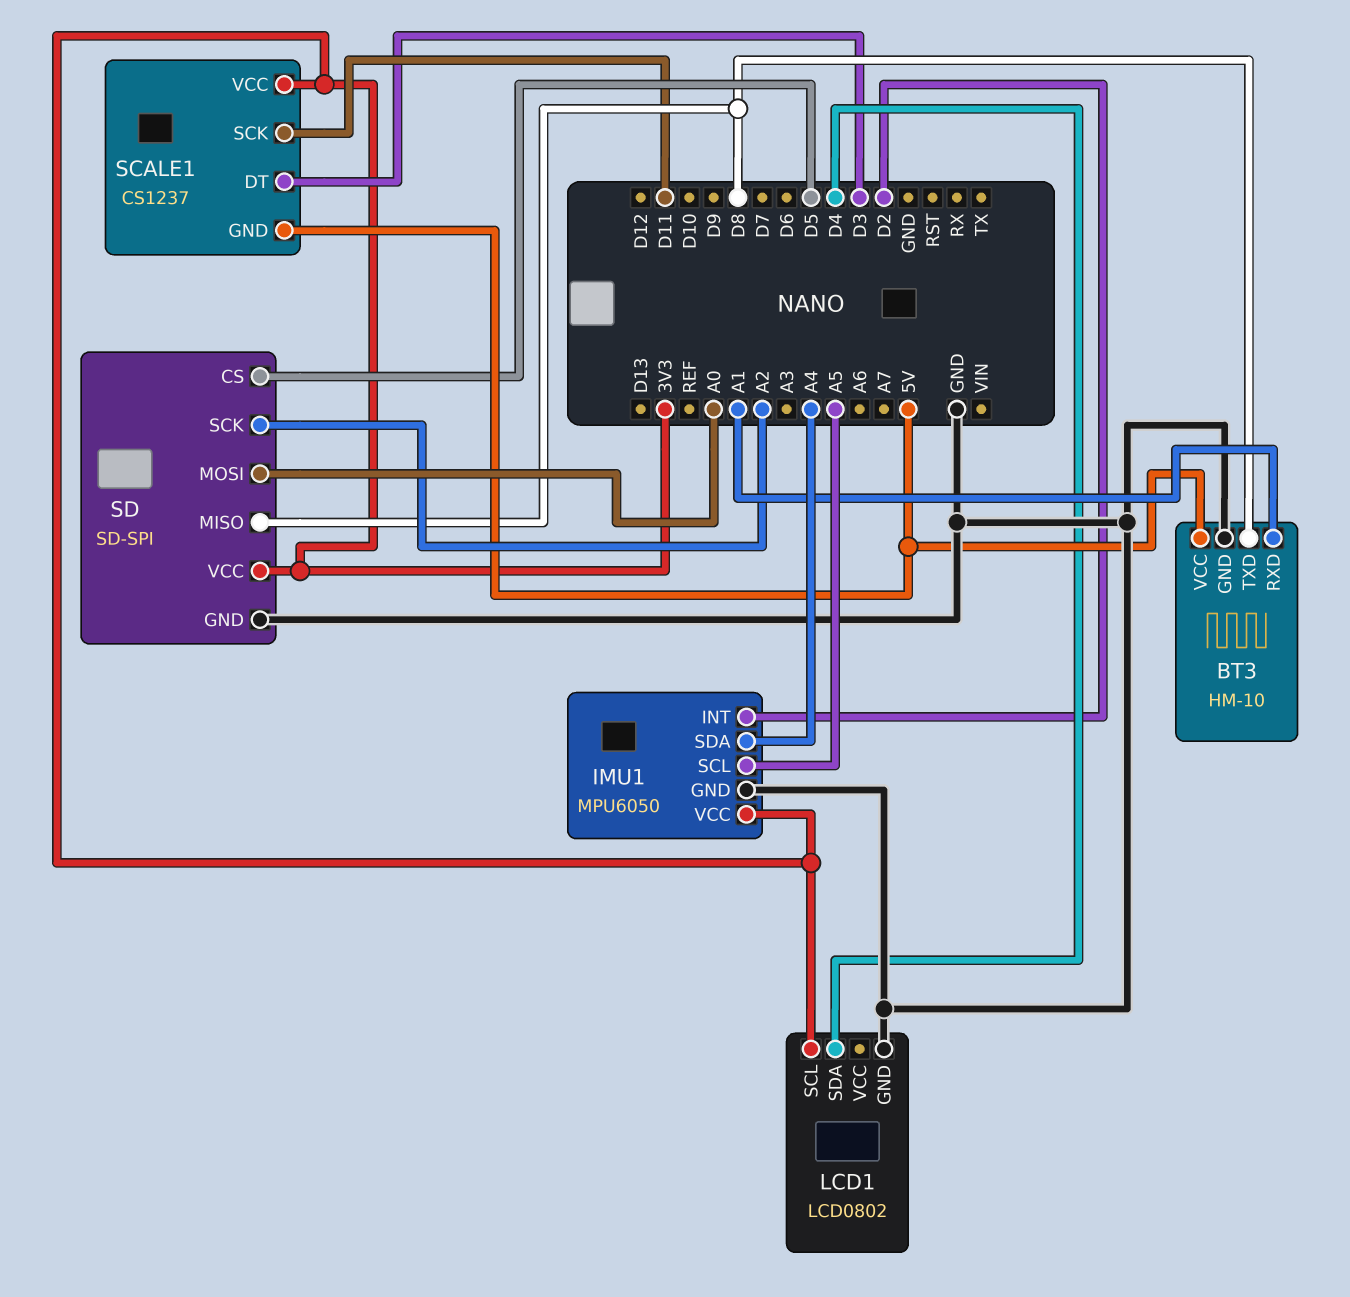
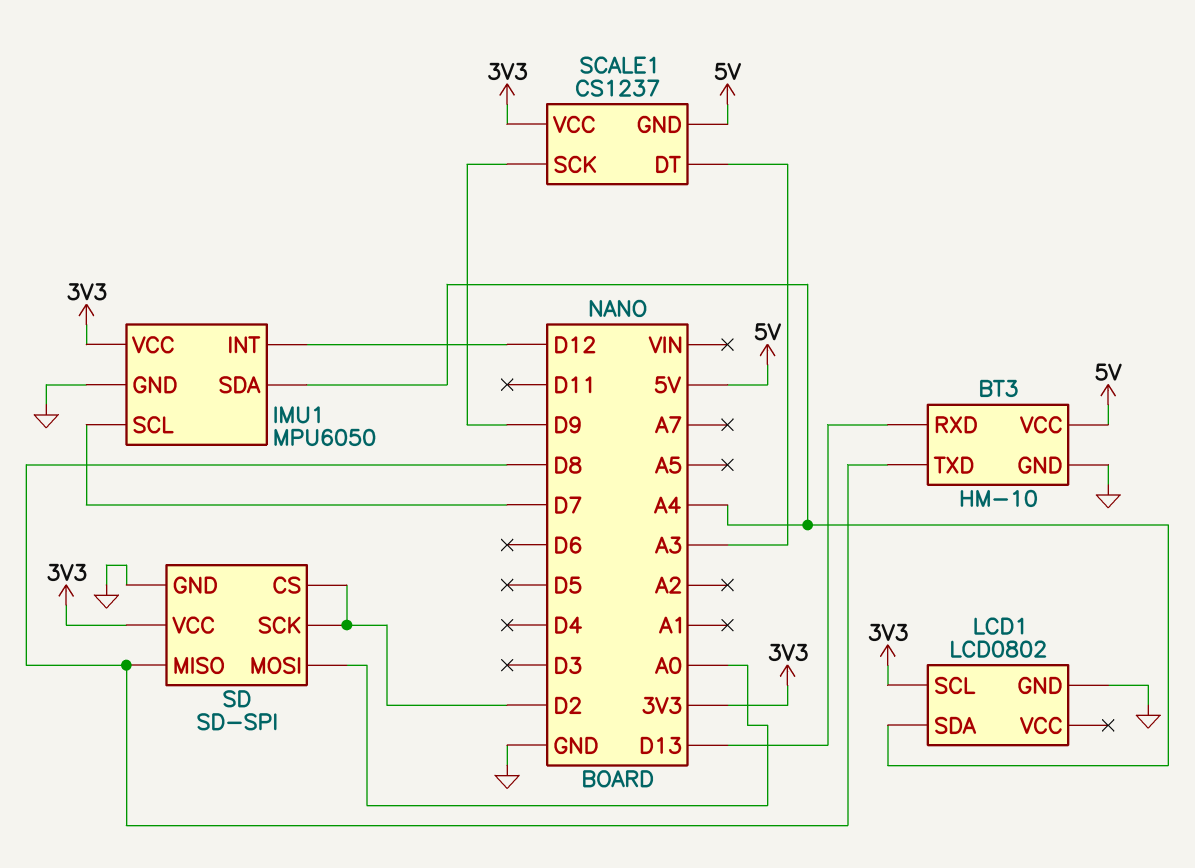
BT3 pin RXD: A1 -> D13
IMU1 pin INT: D2 -> D12
IMU1 pin SCL: A5 -> D7
LCD1 pin SDA: D4 -> A4
SCALE1 pin DT: D3 -> A3
SCALE1 pin SCK: D11 -> D9
SD pin CS: D5 -> D2
SD pin SCK: A2 -> D2

